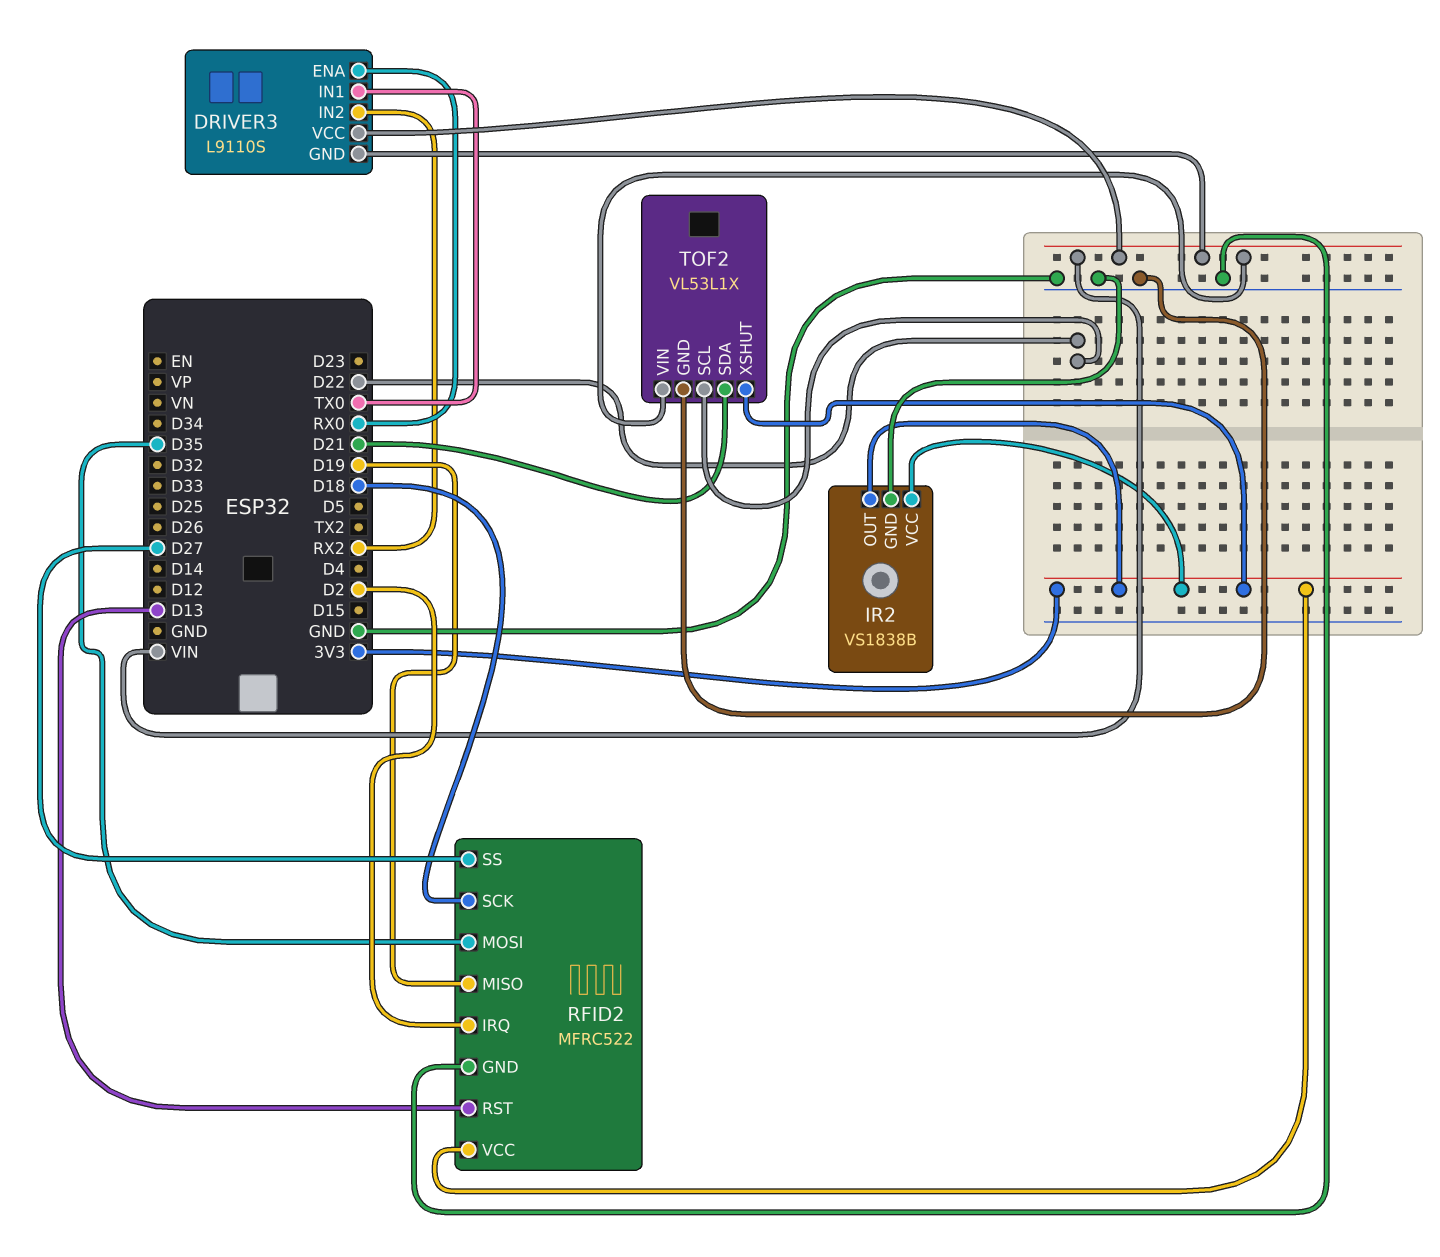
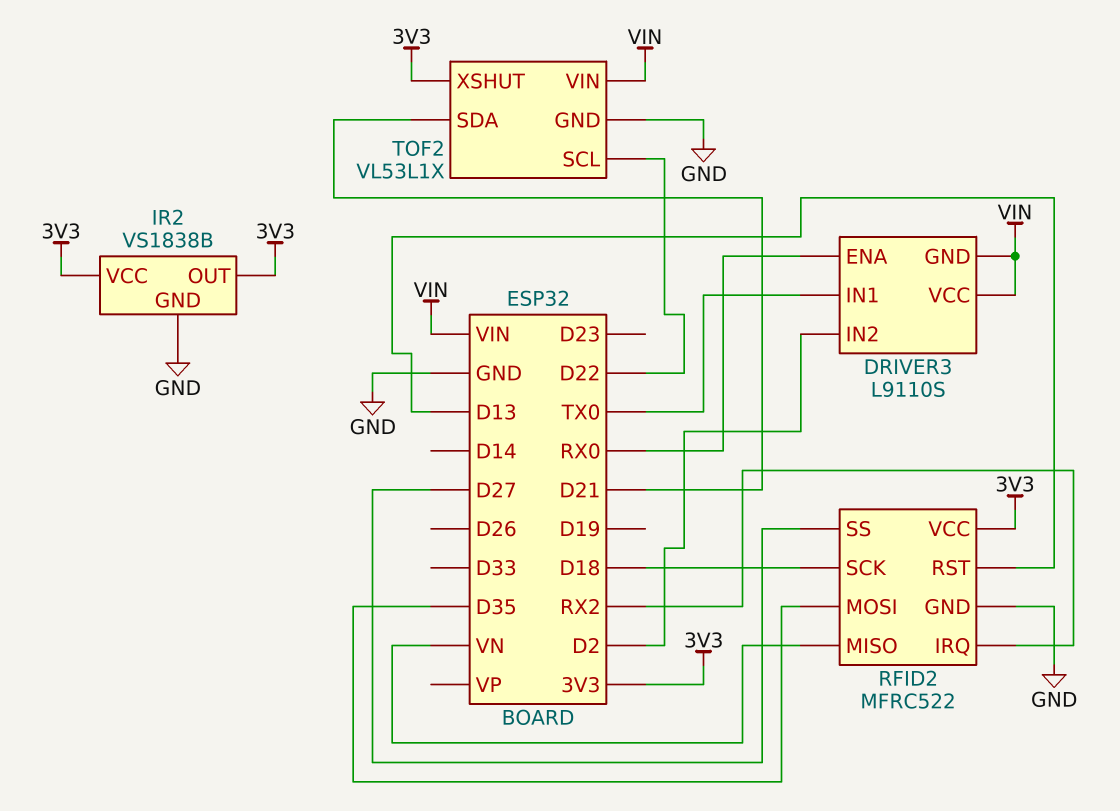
DRIVER3 pin IN2: RX2 -> D2
RFID2 pin IRQ: D2 -> RX2
RFID2 pin MISO: D19 -> VN

